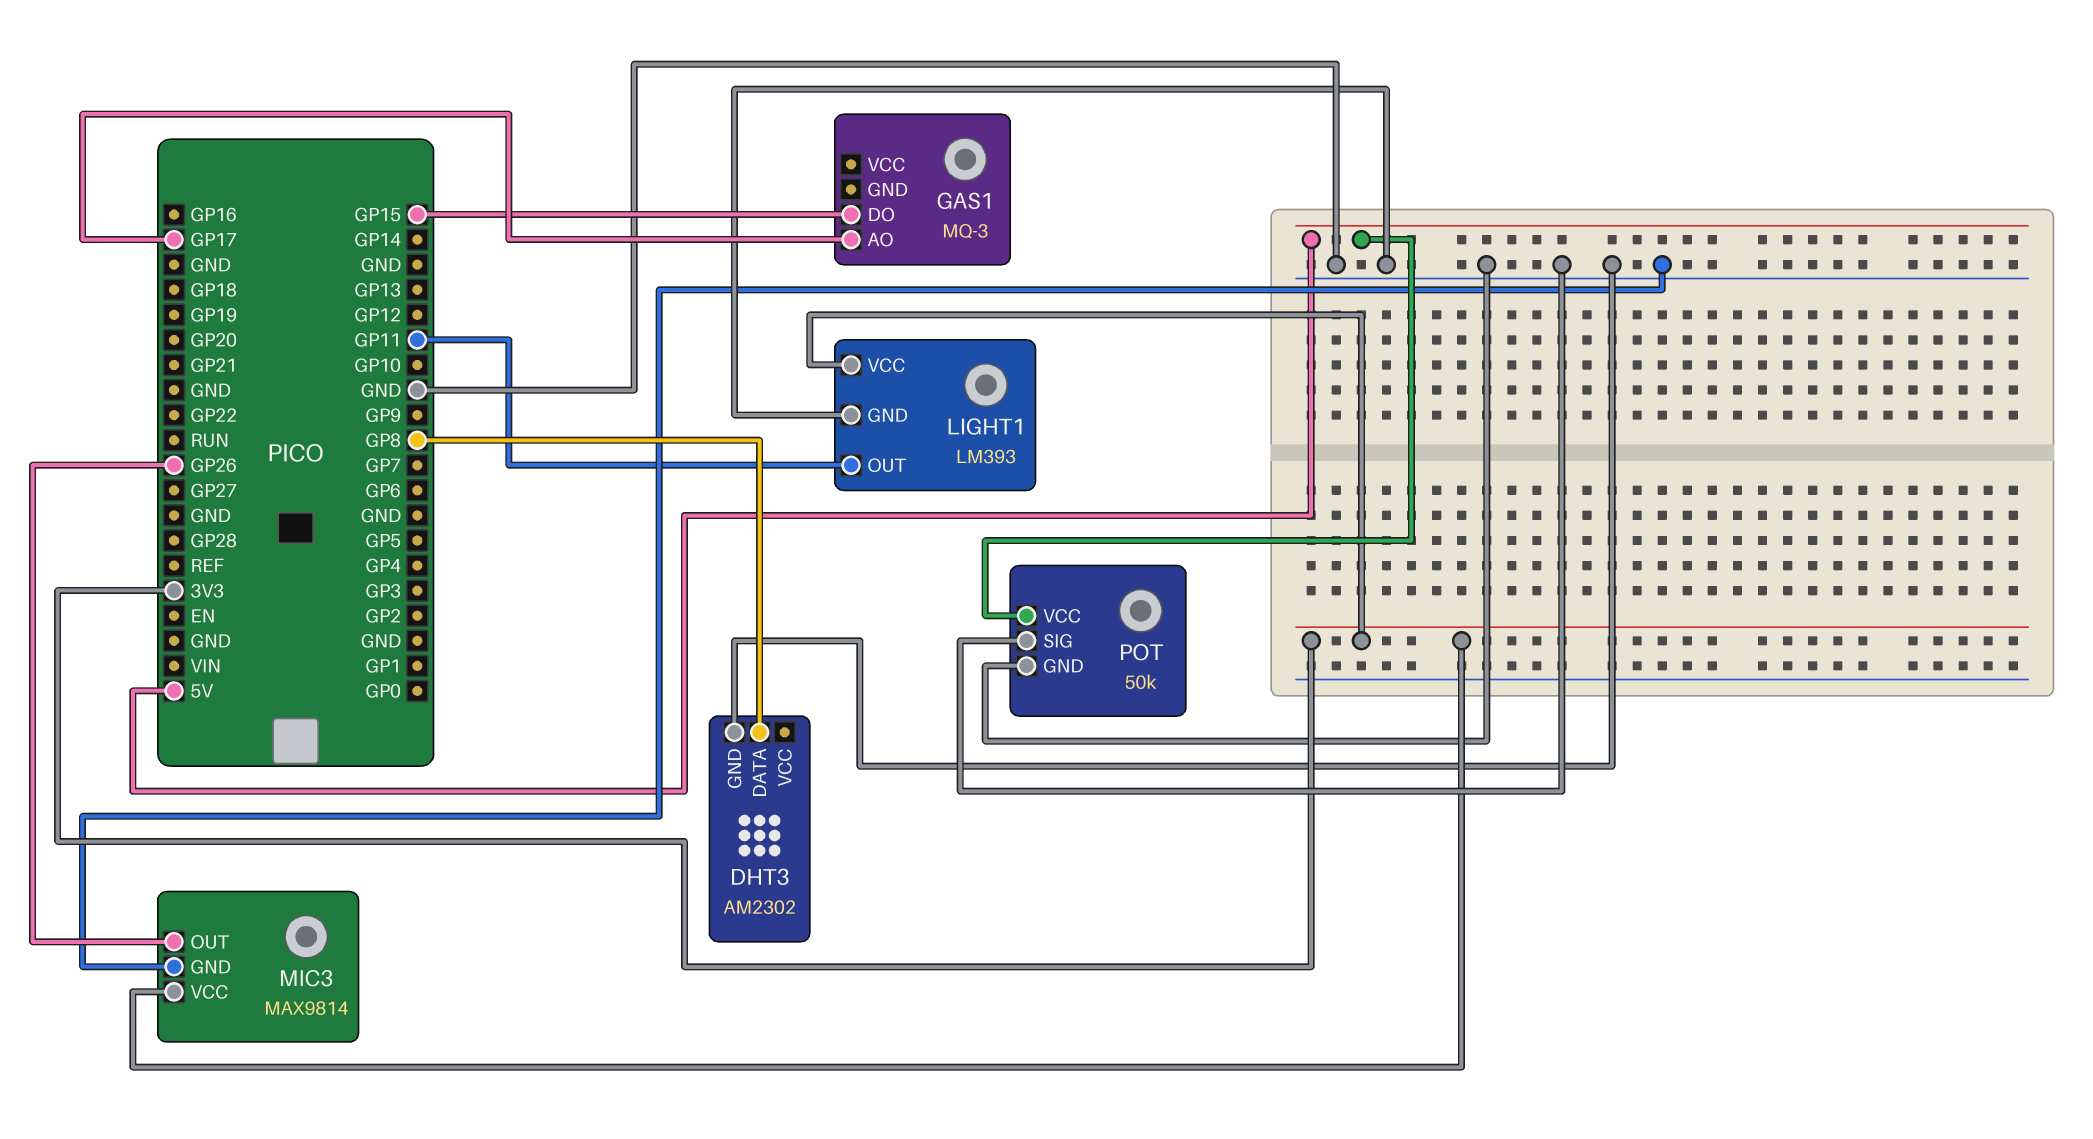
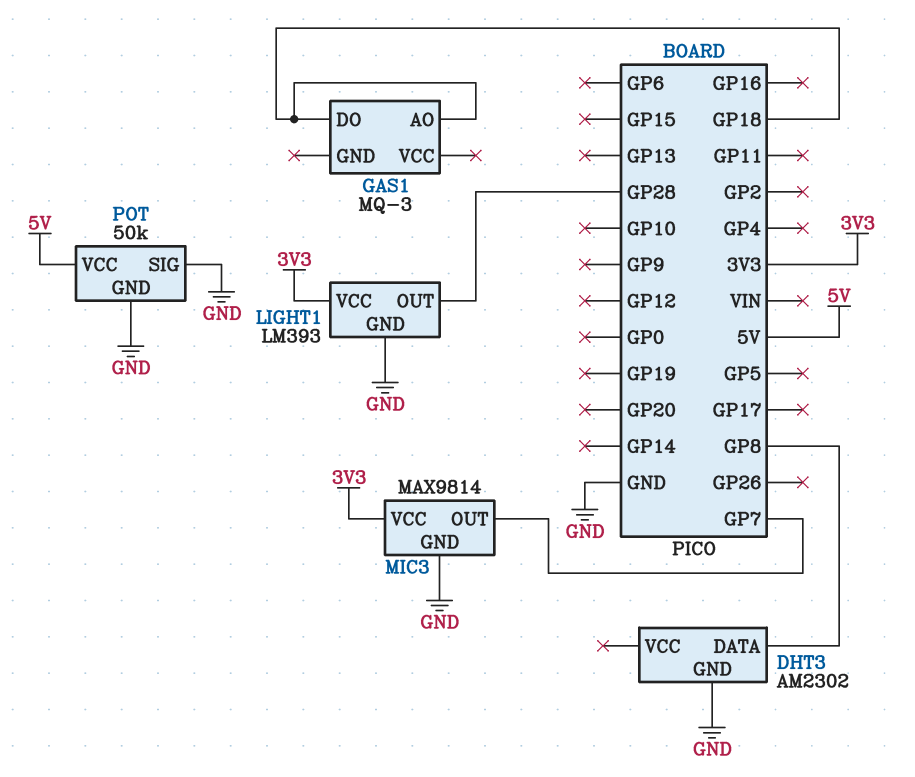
GAS1 pin AO: GP17 -> GP18
GAS1 pin DO: GP15 -> GP18
LIGHT1 pin OUT: GP11 -> GP28
MIC3 pin OUT: GP26 -> GP7

